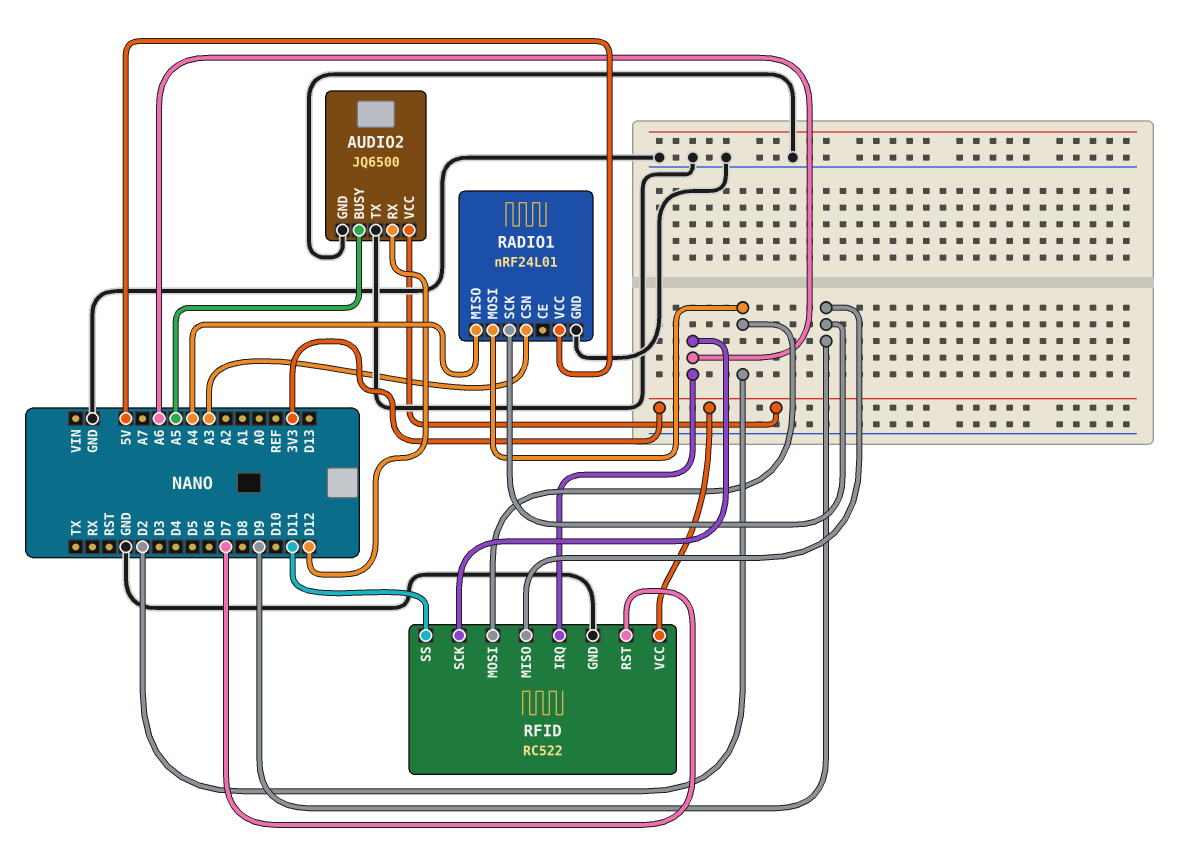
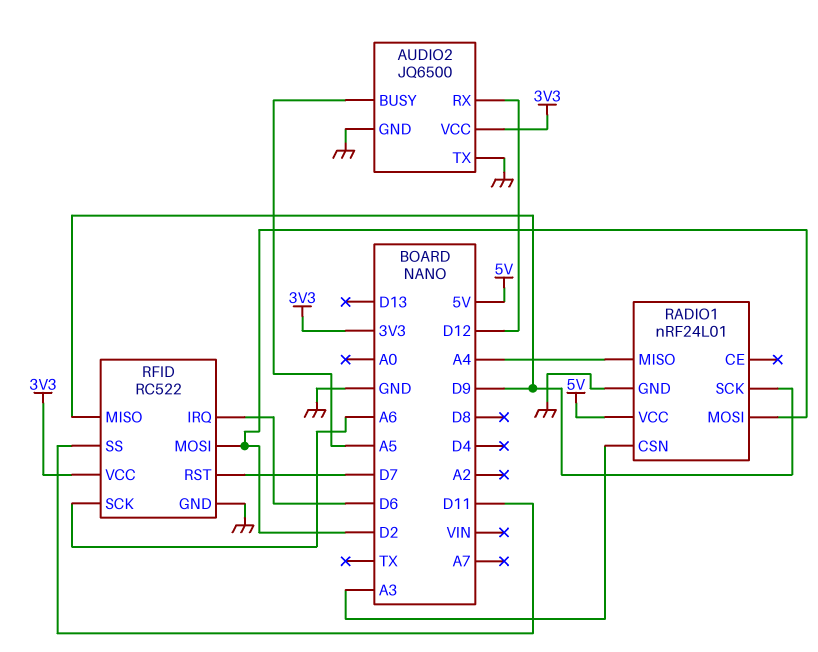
RFID pin IRQ: A6 -> D6

